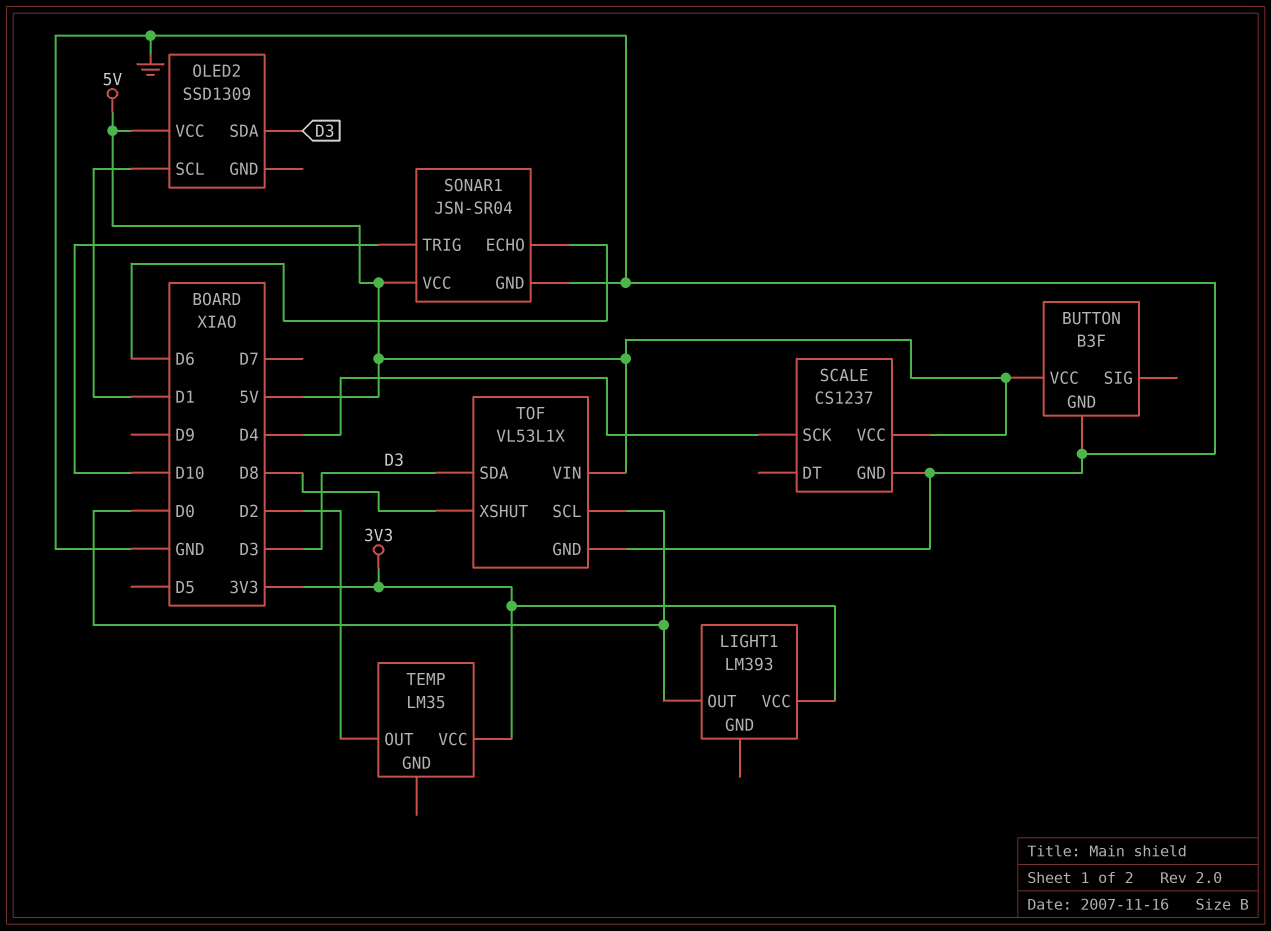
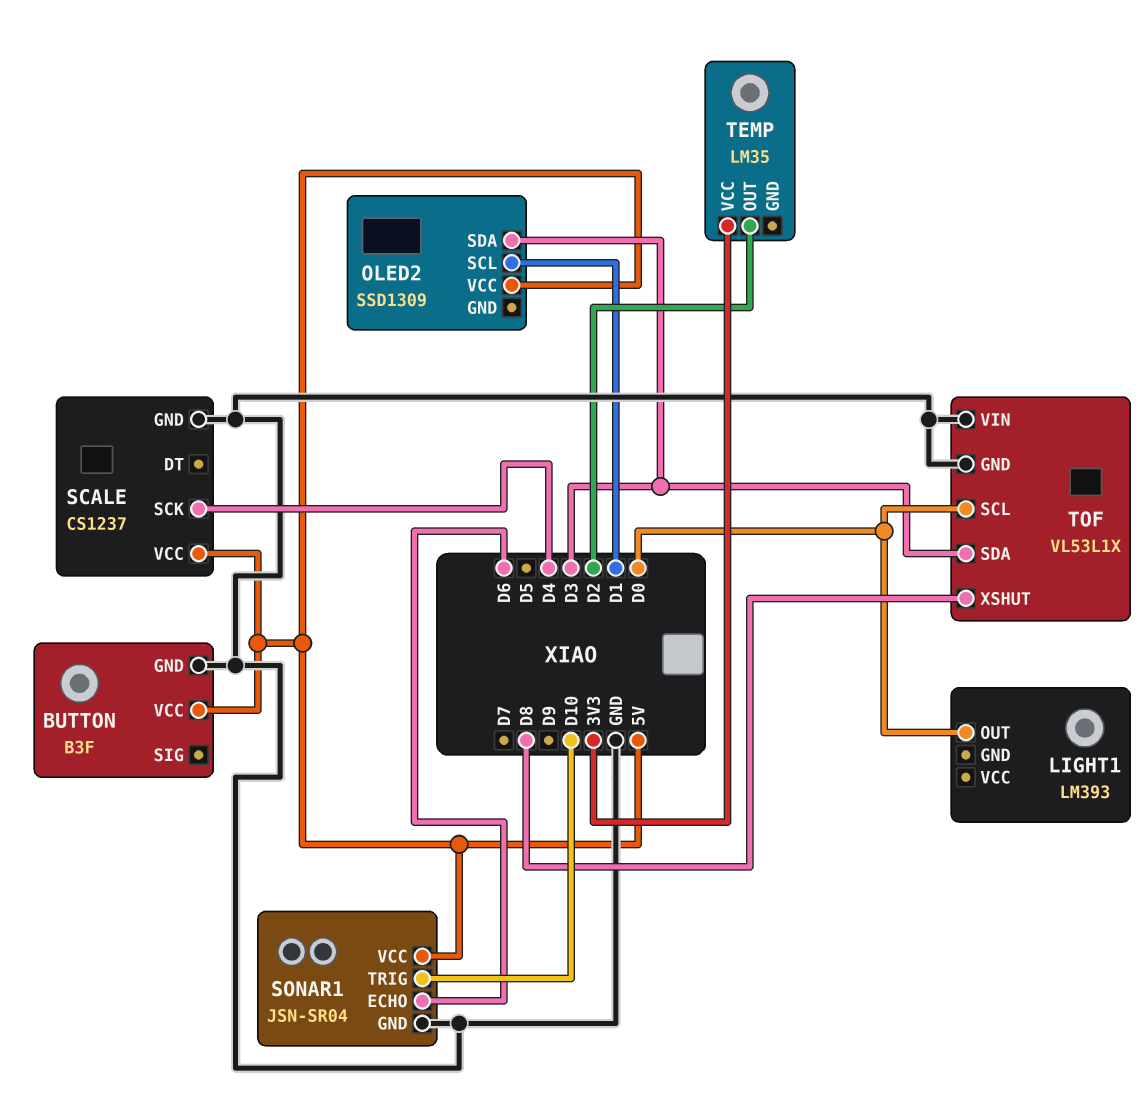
LIGHT1 pin VCC: 3V3 -> none
TOF pin VIN: 5V -> GND

